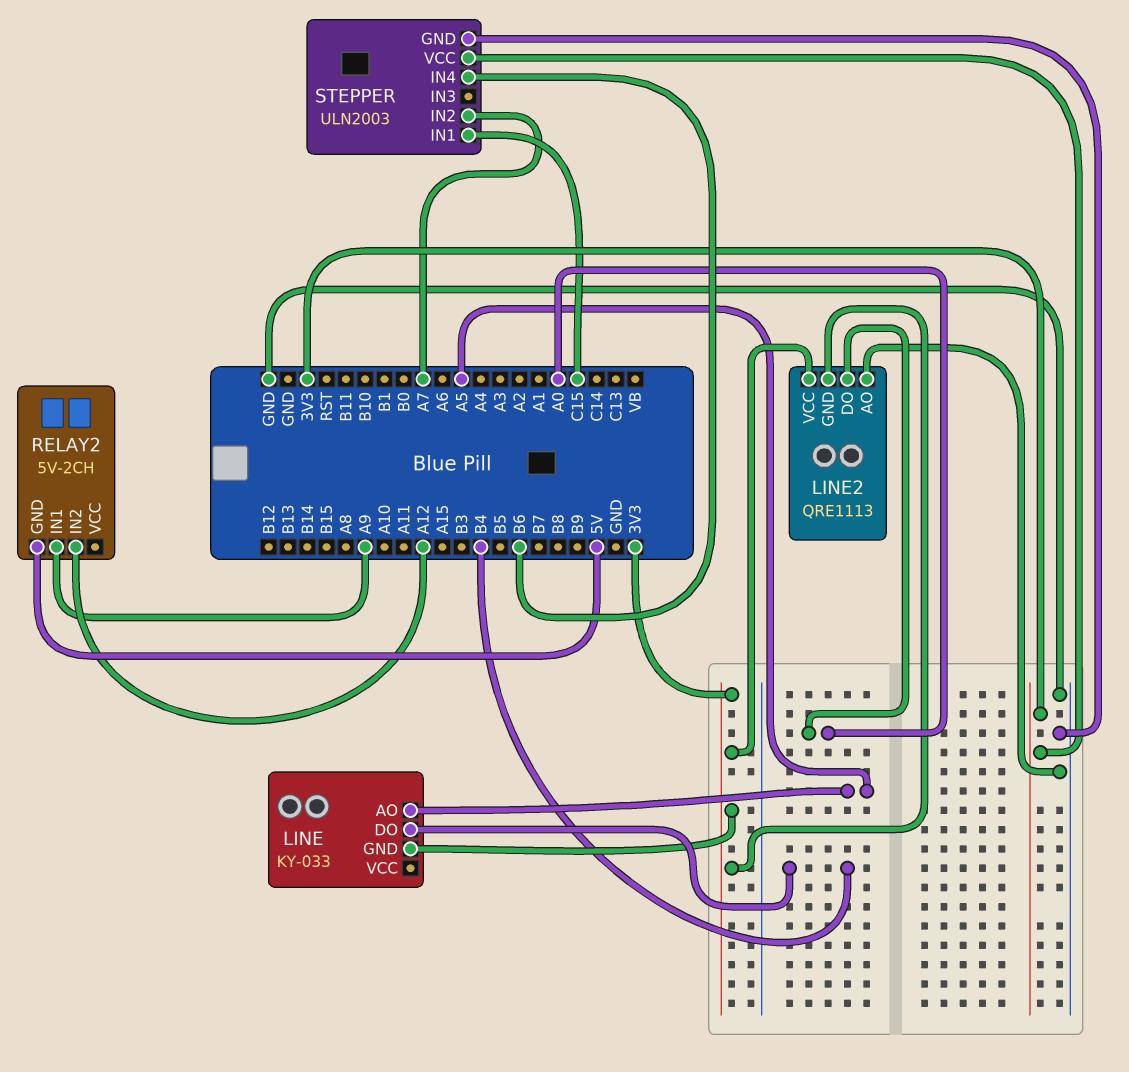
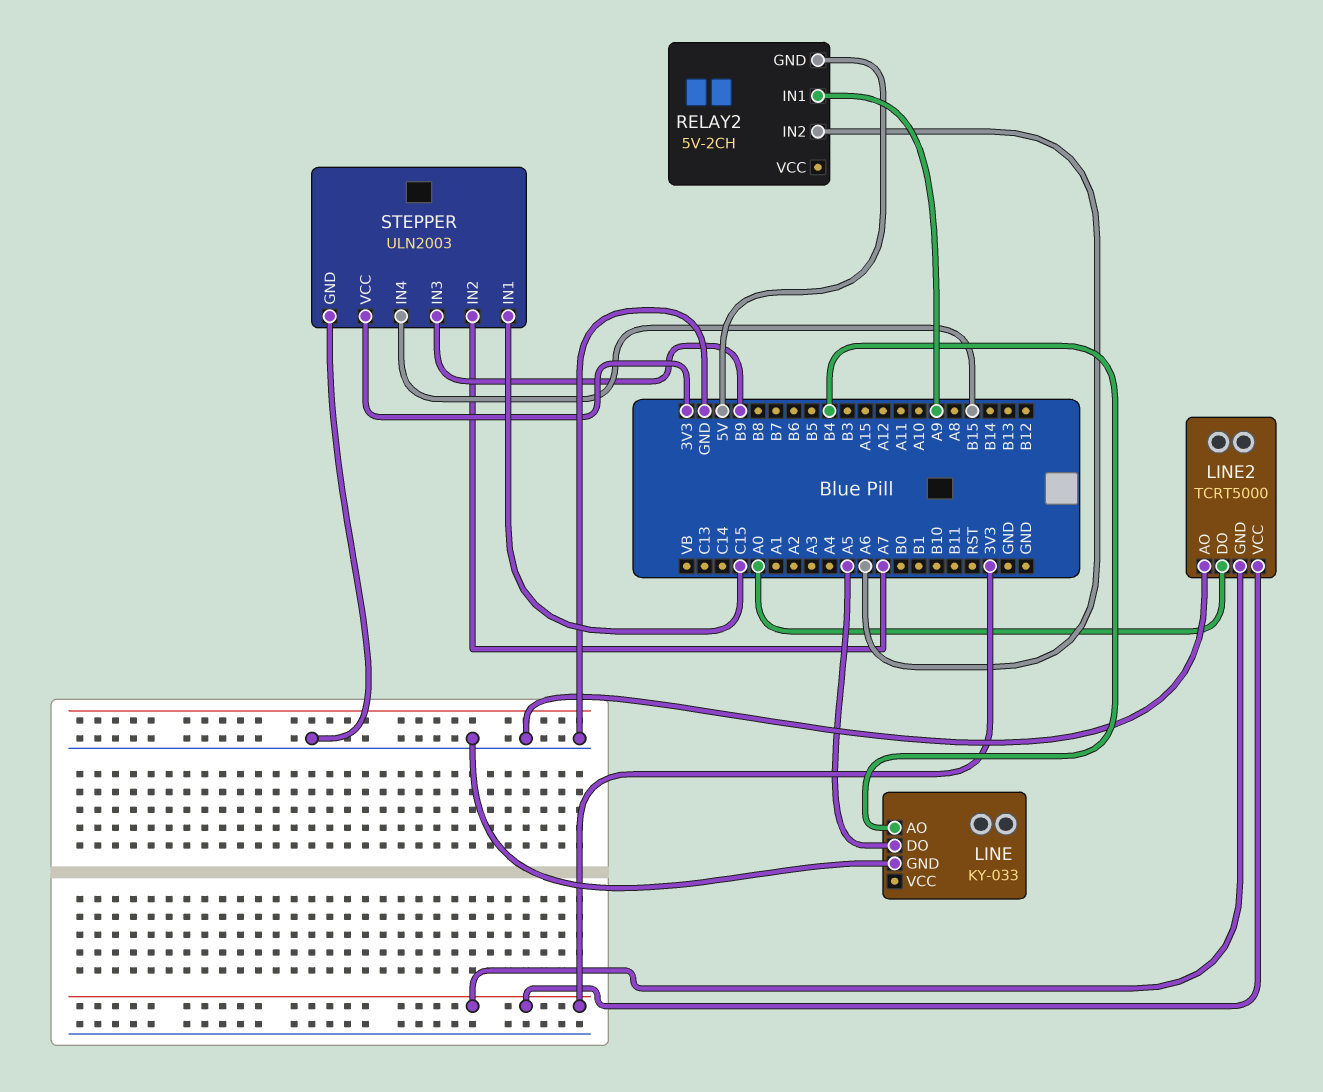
LINE pin AO: A5 -> B4
LINE pin DO: B4 -> A5
LINE pin GND: 3V3 -> GND
LINE2: QRE1113 -> TCRT5000
RELAY2 pin IN2: A12 -> A6
STEPPER pin IN3: none -> B9
STEPPER pin IN4: B6 -> B15

